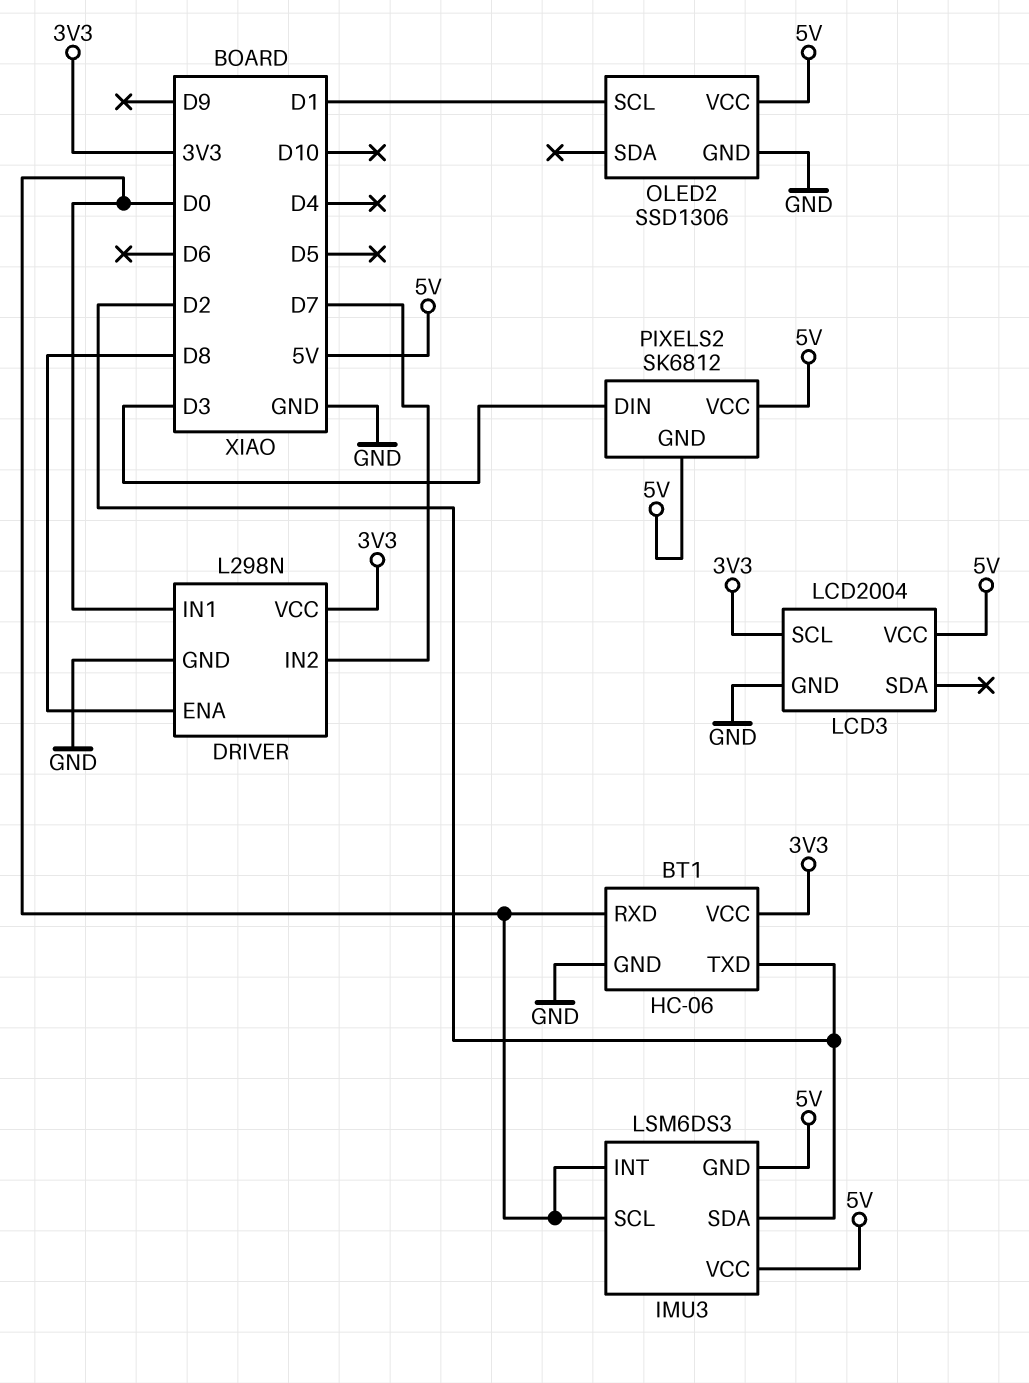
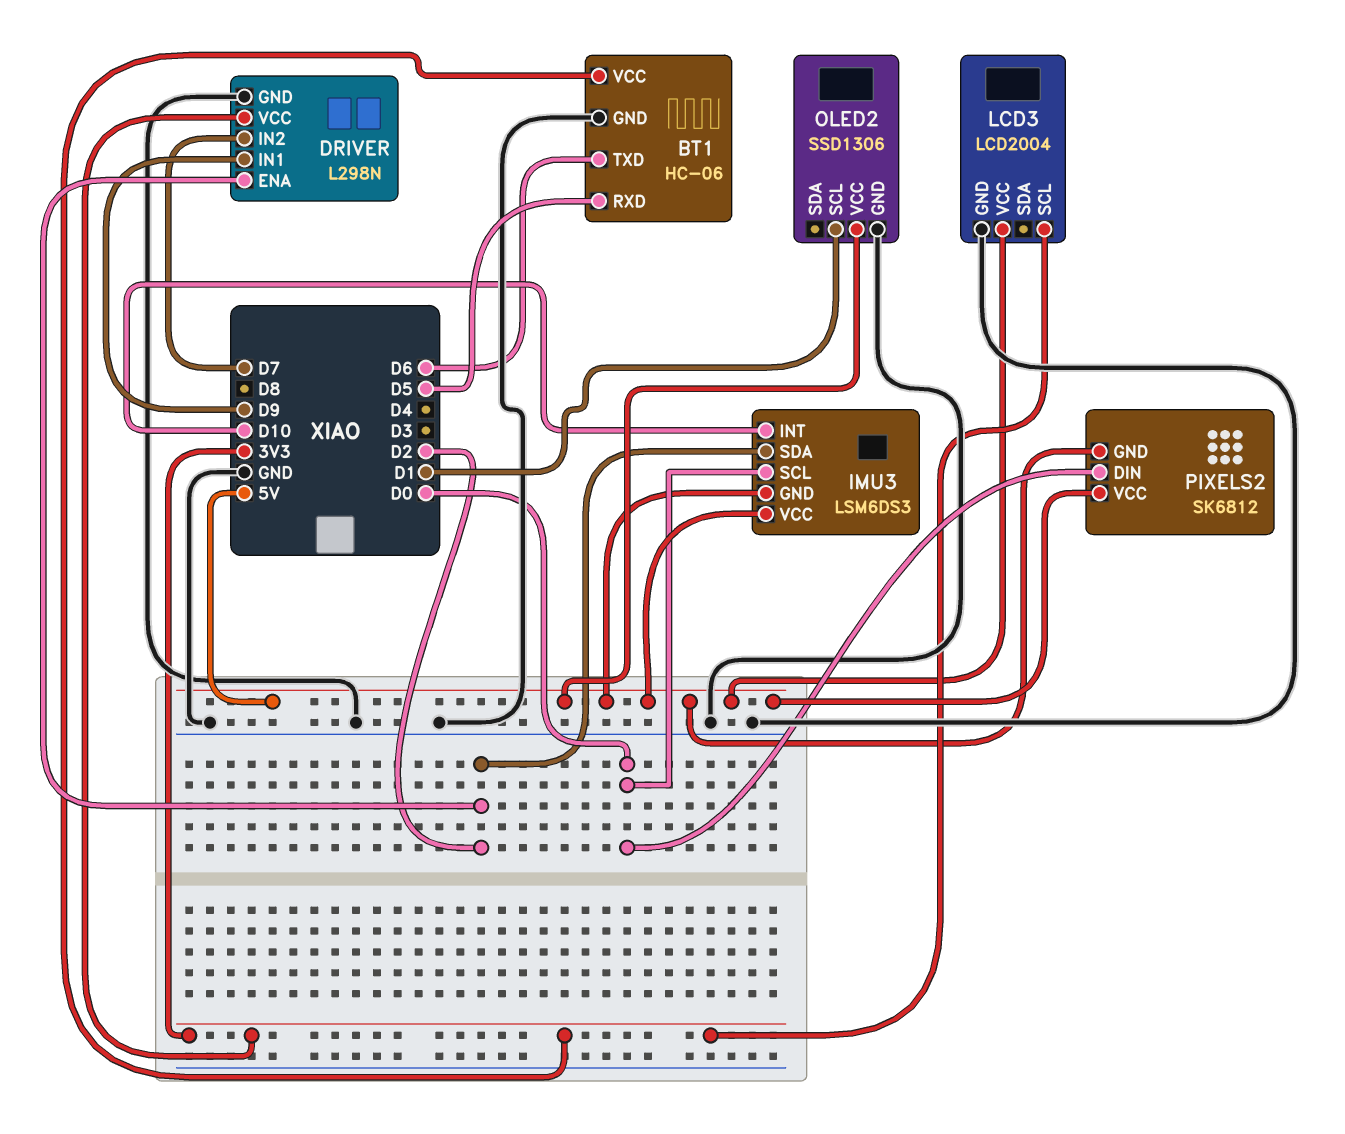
BT1 pin RXD: D0 -> D5
BT1 pin TXD: D2 -> D6
DRIVER pin ENA: D8 -> D2
DRIVER pin IN1: D0 -> D9
IMU3 pin INT: D0 -> D10
PIXELS2 pin DIN: D3 -> D0

